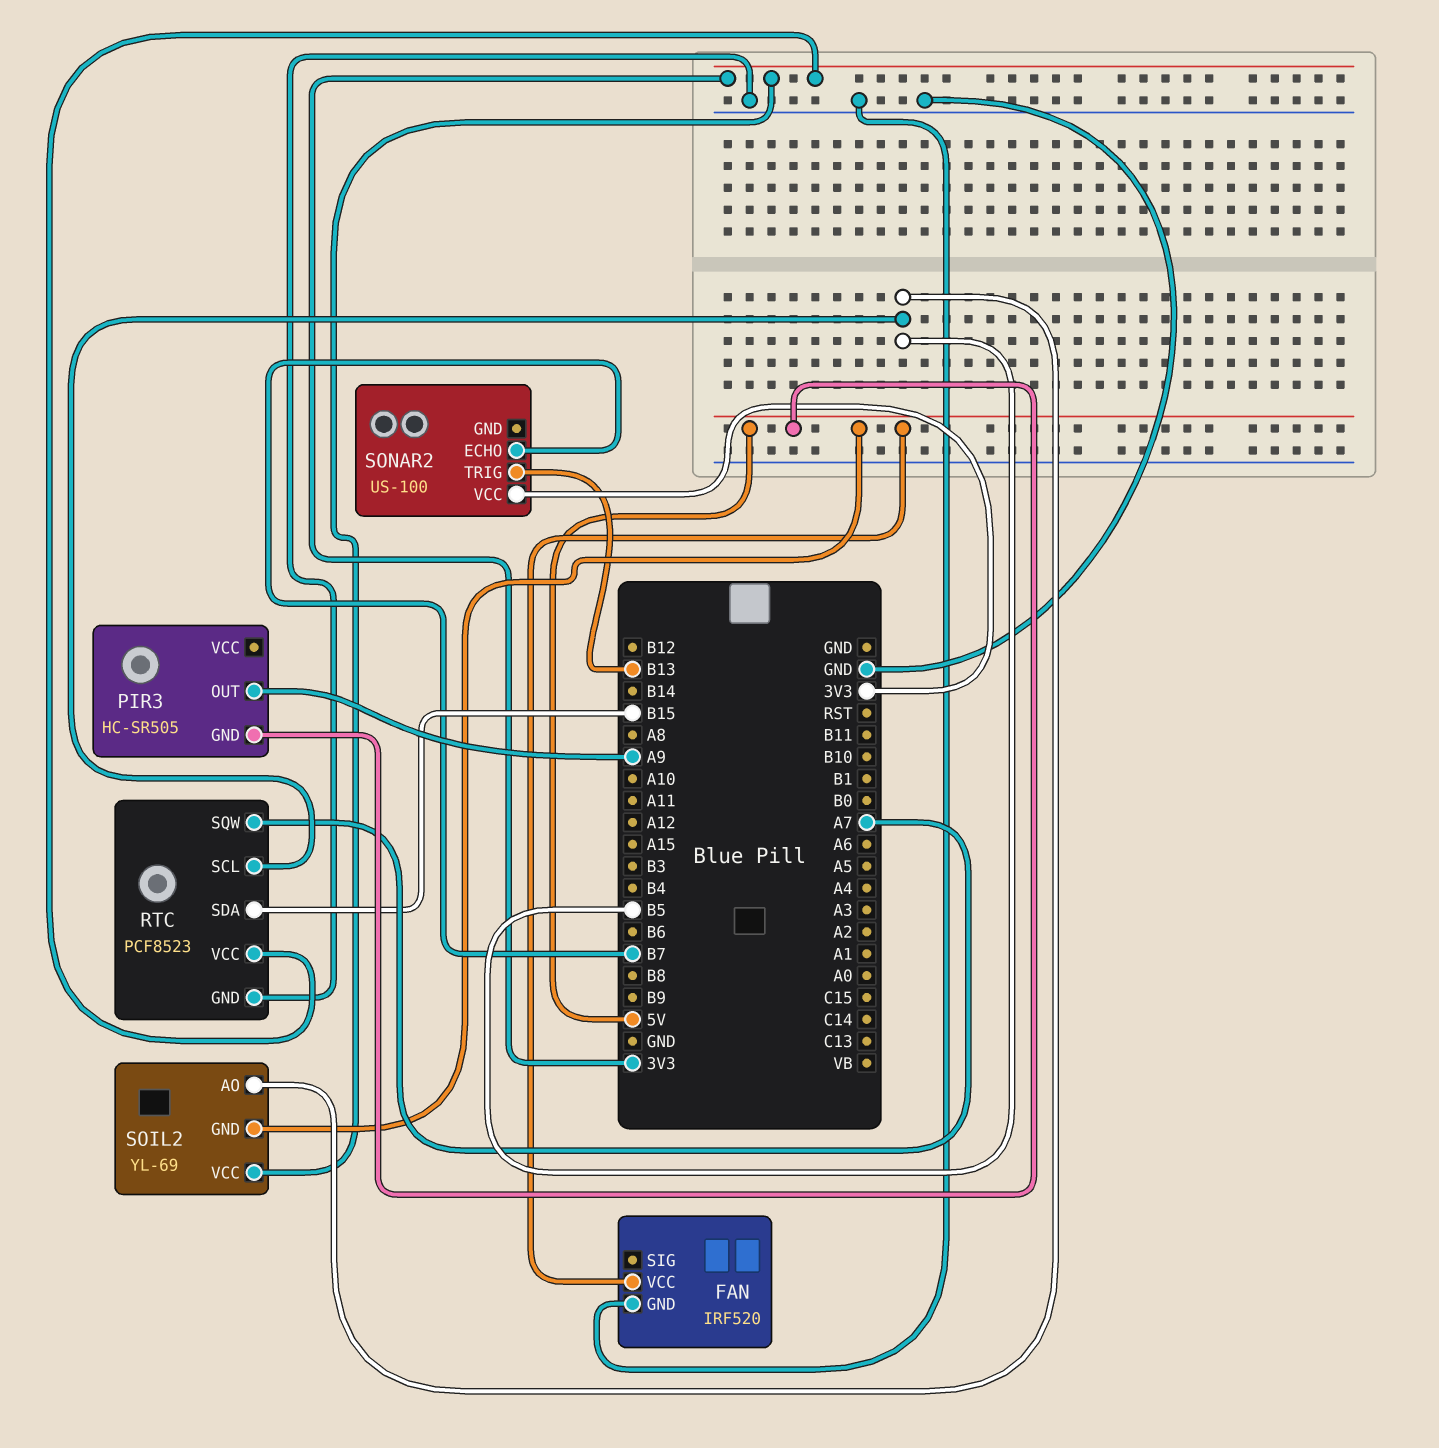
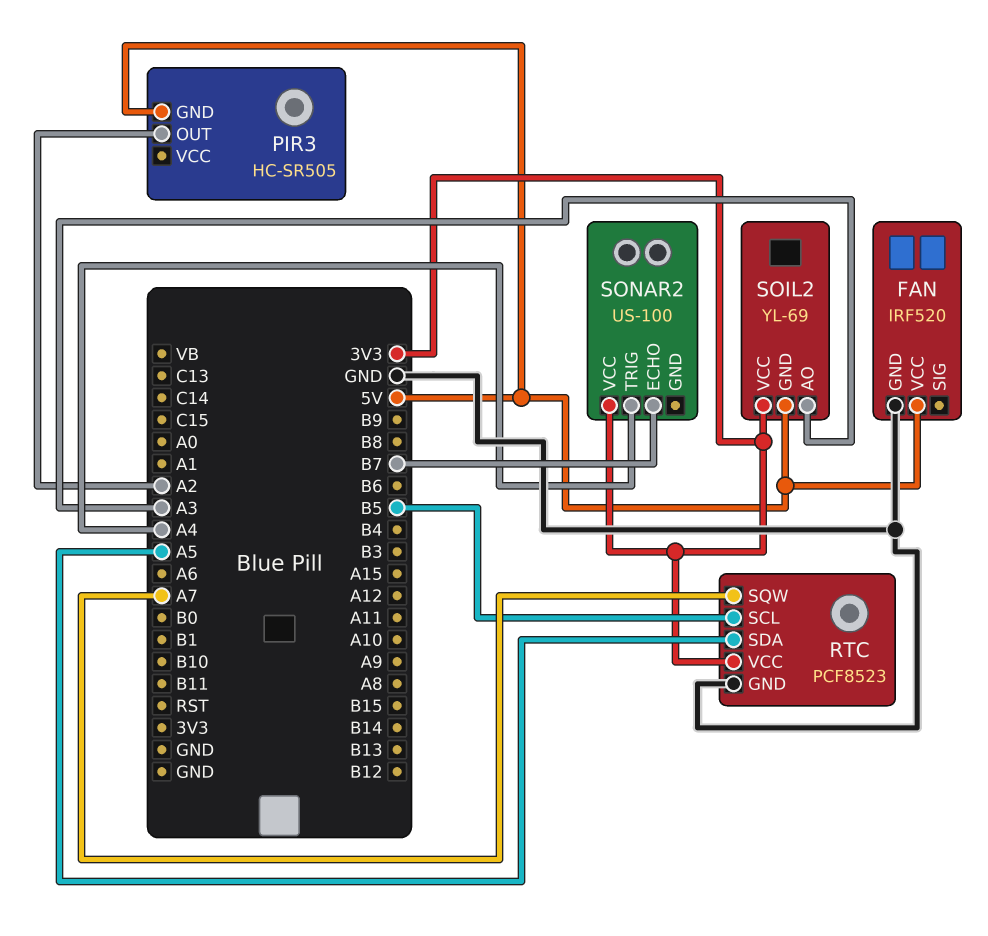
PIR3 pin OUT: A9 -> A2
RTC pin SDA: B15 -> A5
SOIL2 pin AO: B5 -> A3
SONAR2 pin TRIG: B13 -> A4

